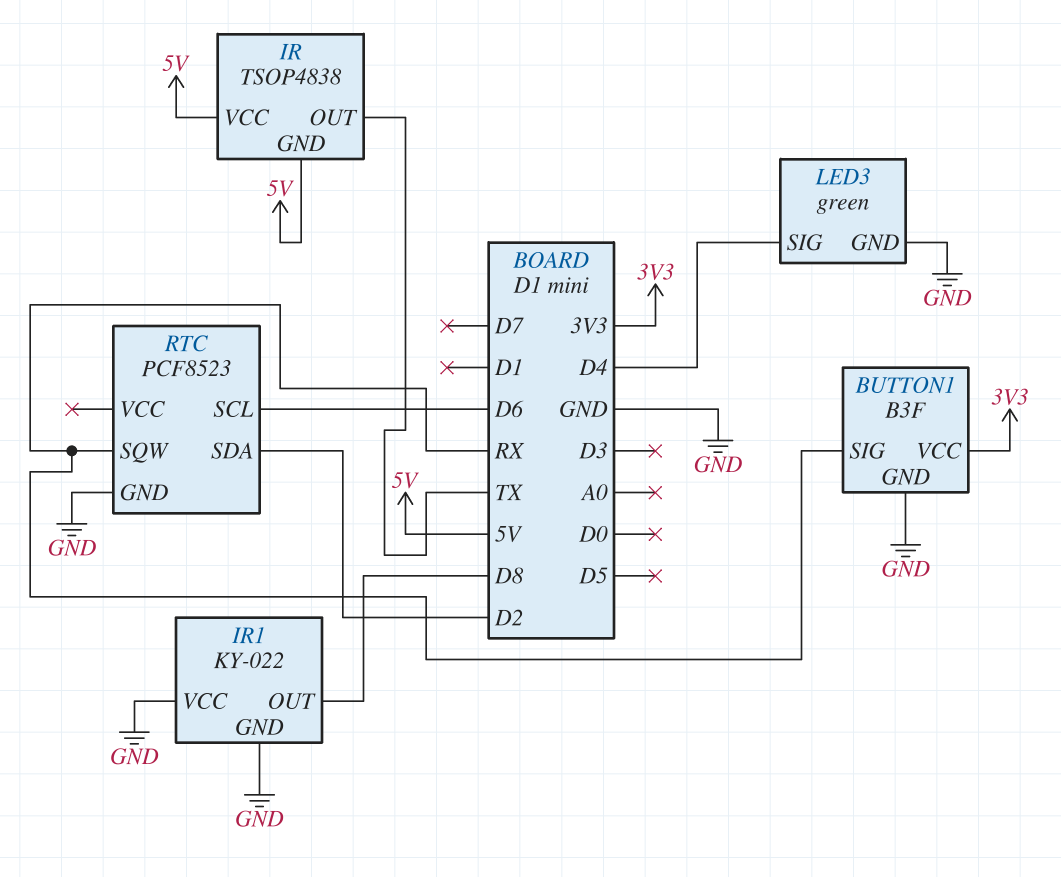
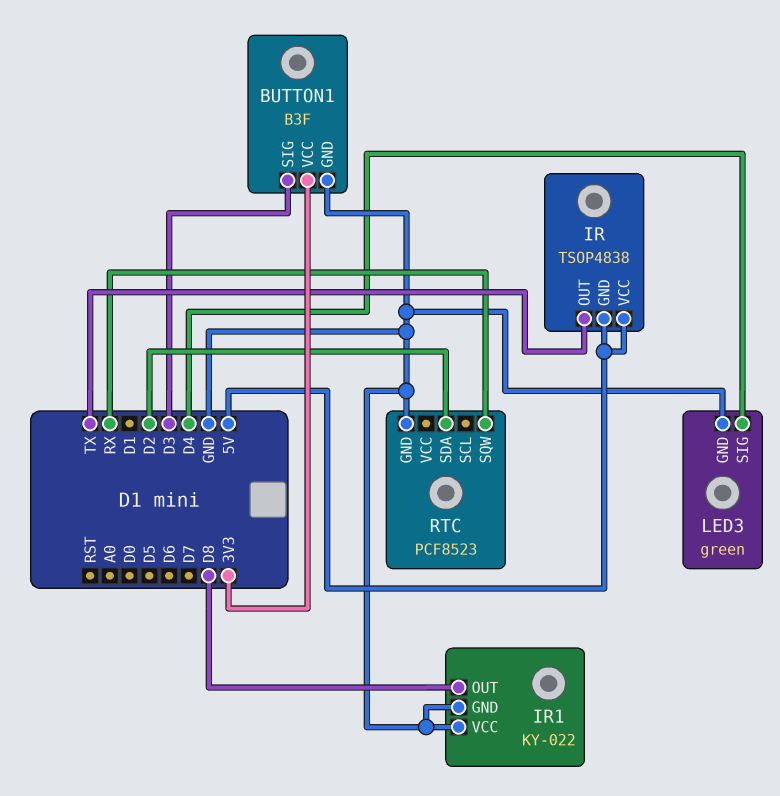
BUTTON1 pin SIG: RX -> D3
RTC pin SCL: D6 -> none

